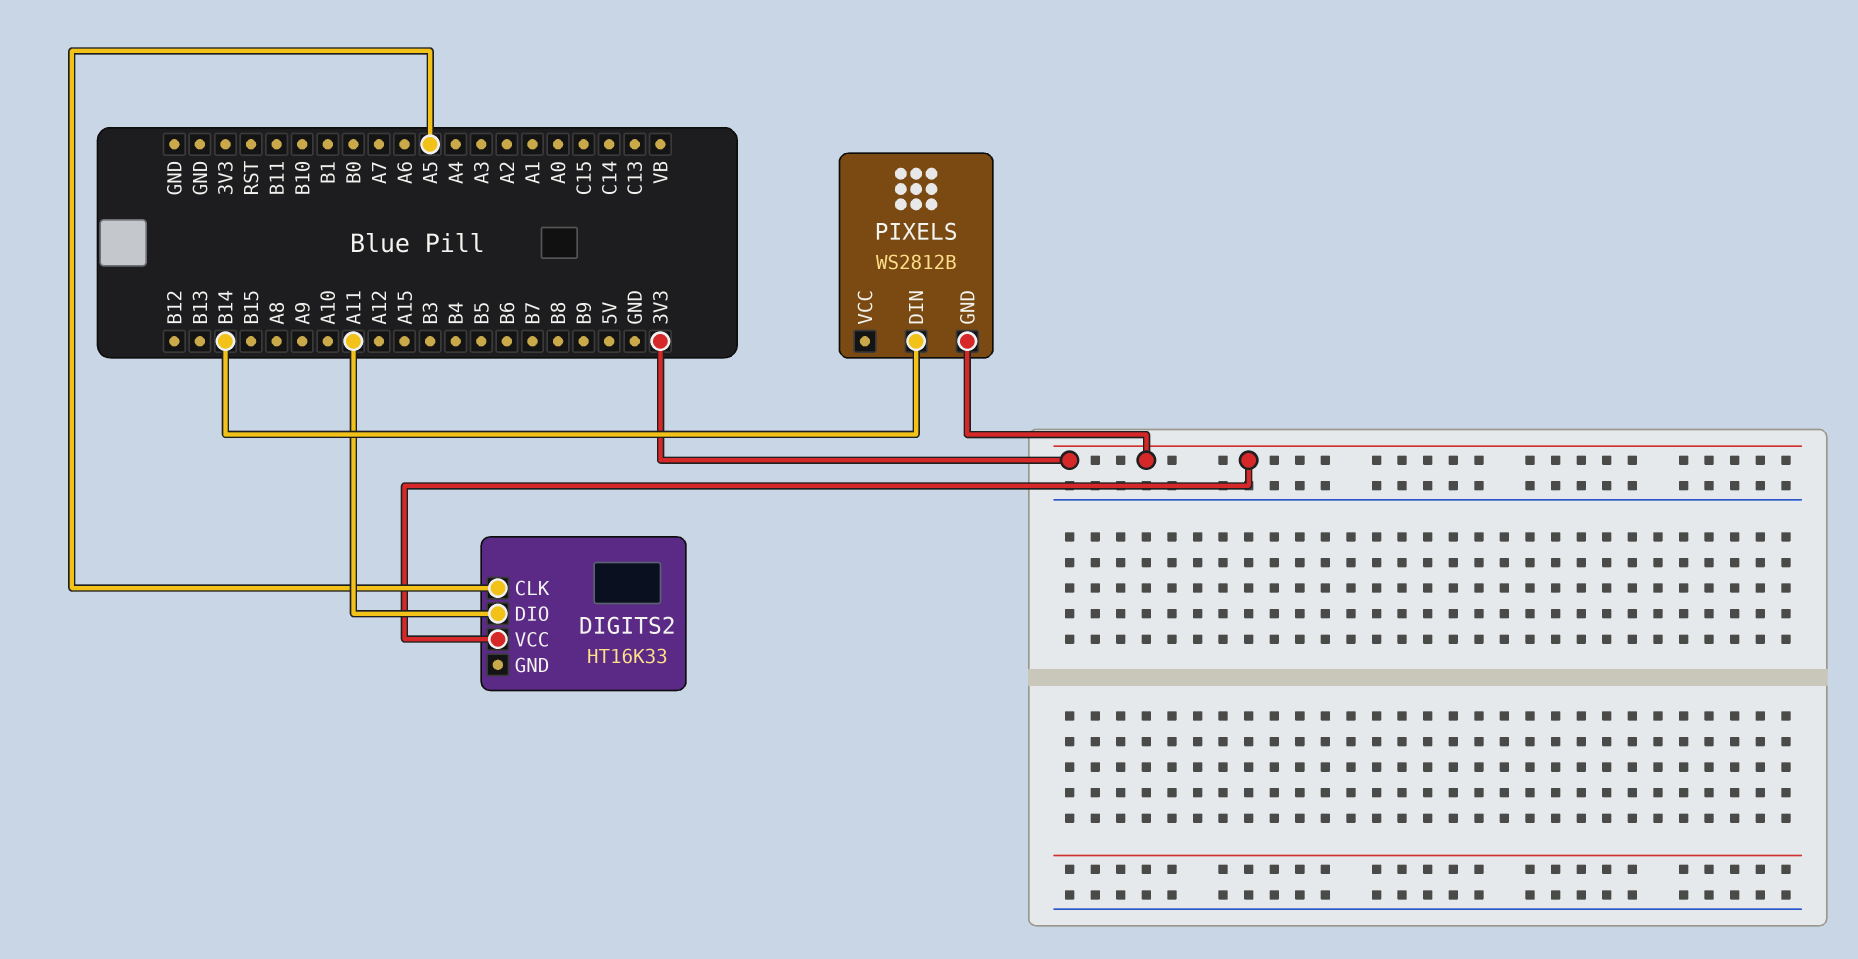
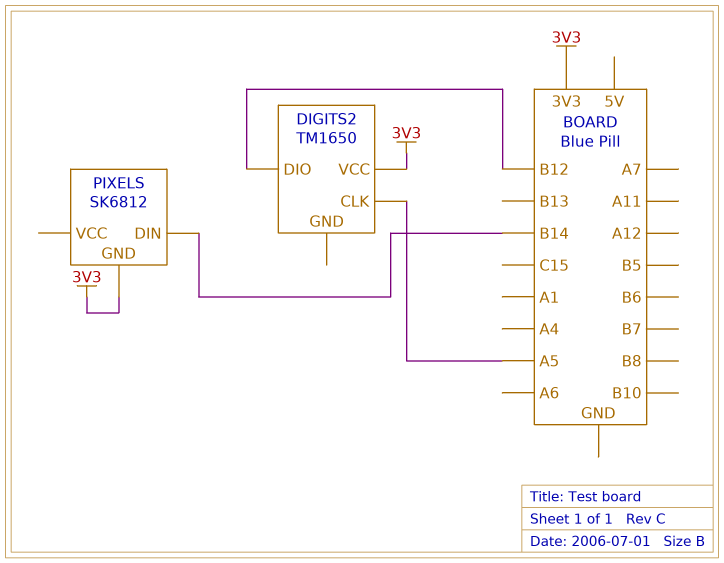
DIGITS2: HT16K33 -> TM1650
DIGITS2 pin DIO: A11 -> B12
PIXELS: WS2812B -> SK6812

